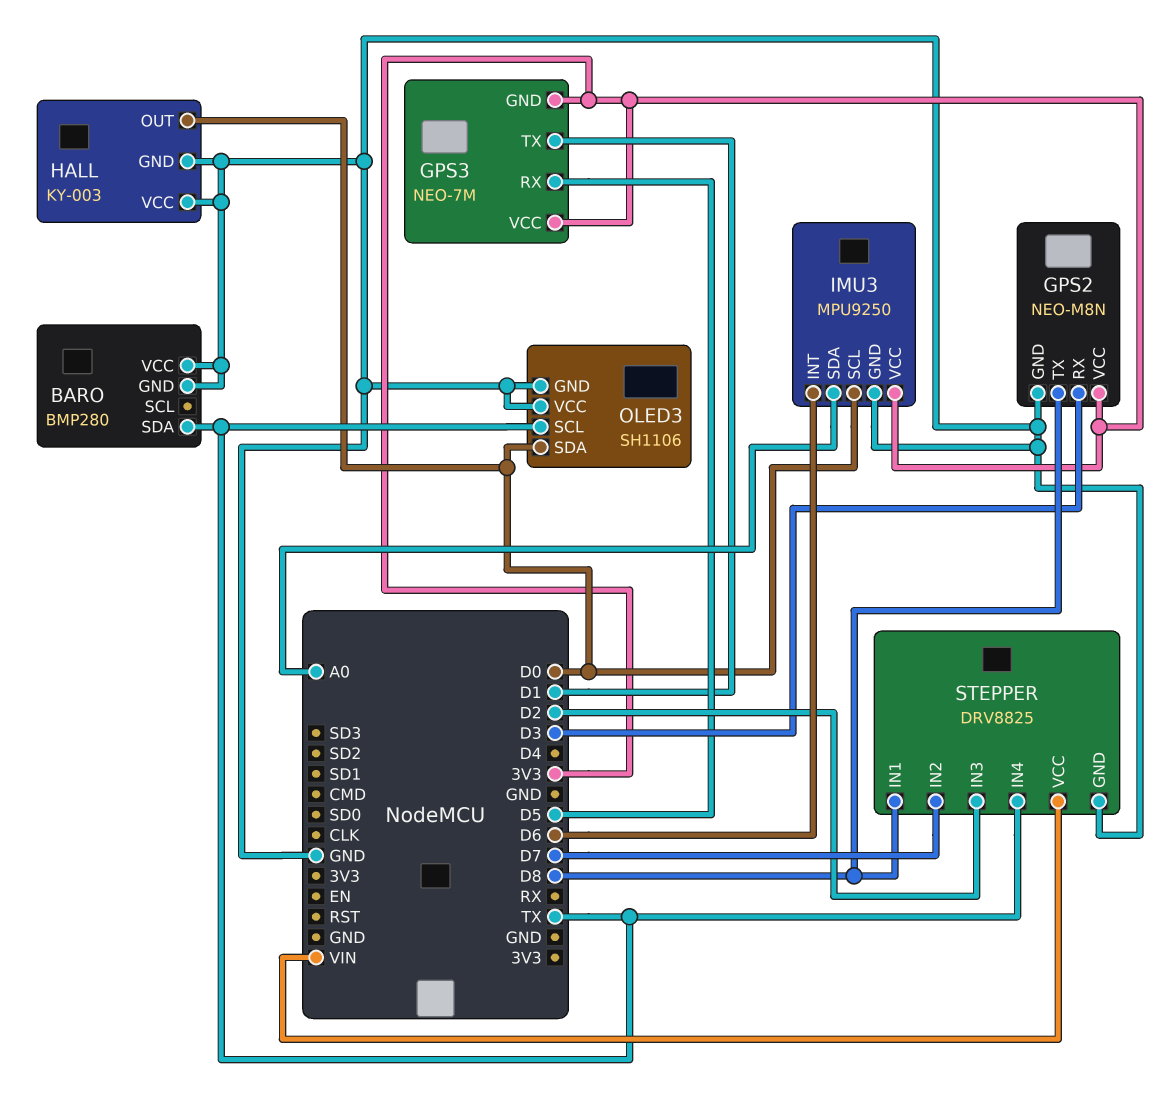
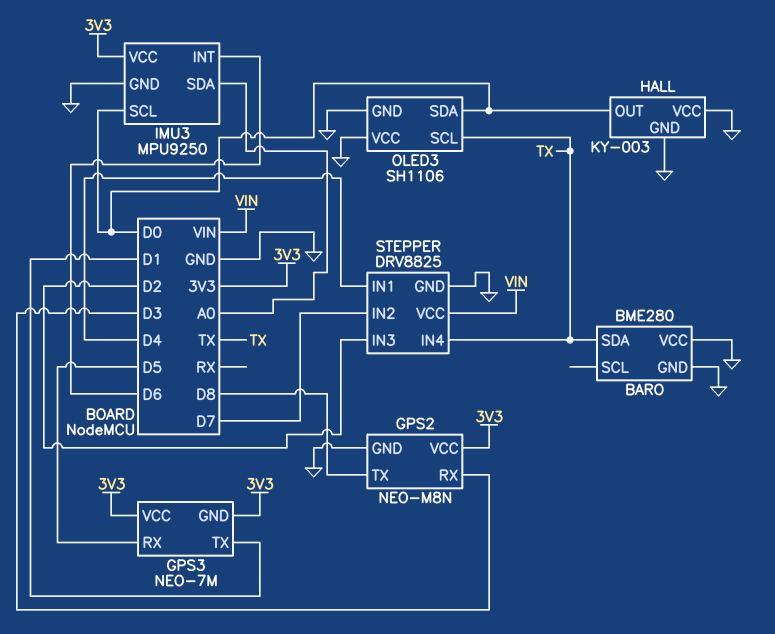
BARO: BMP280 -> BME280
STEPPER pin IN1: D8 -> D4

